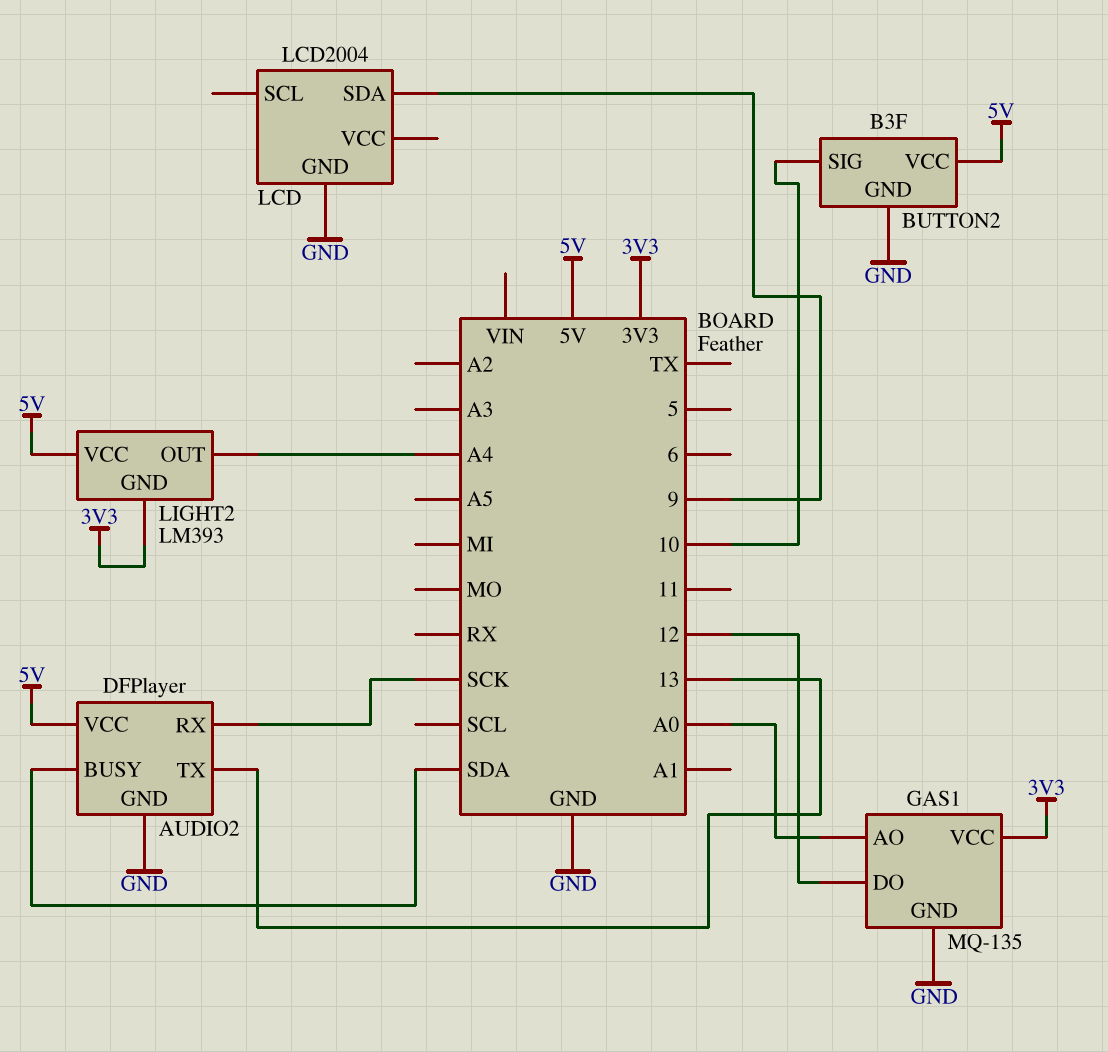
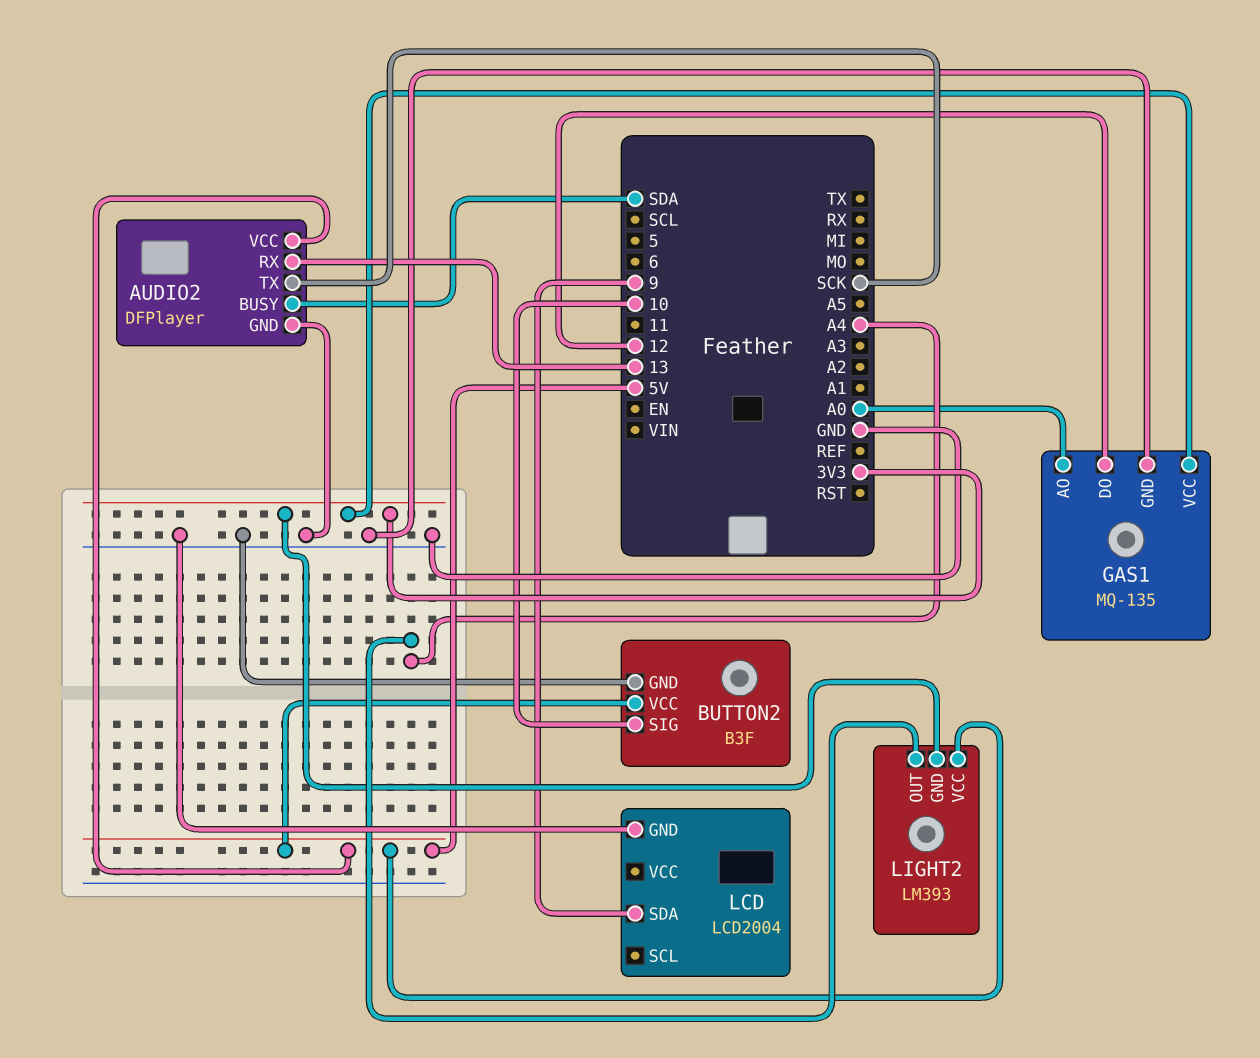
AUDIO2 pin RX: SCK -> 13
AUDIO2 pin TX: 13 -> SCK

